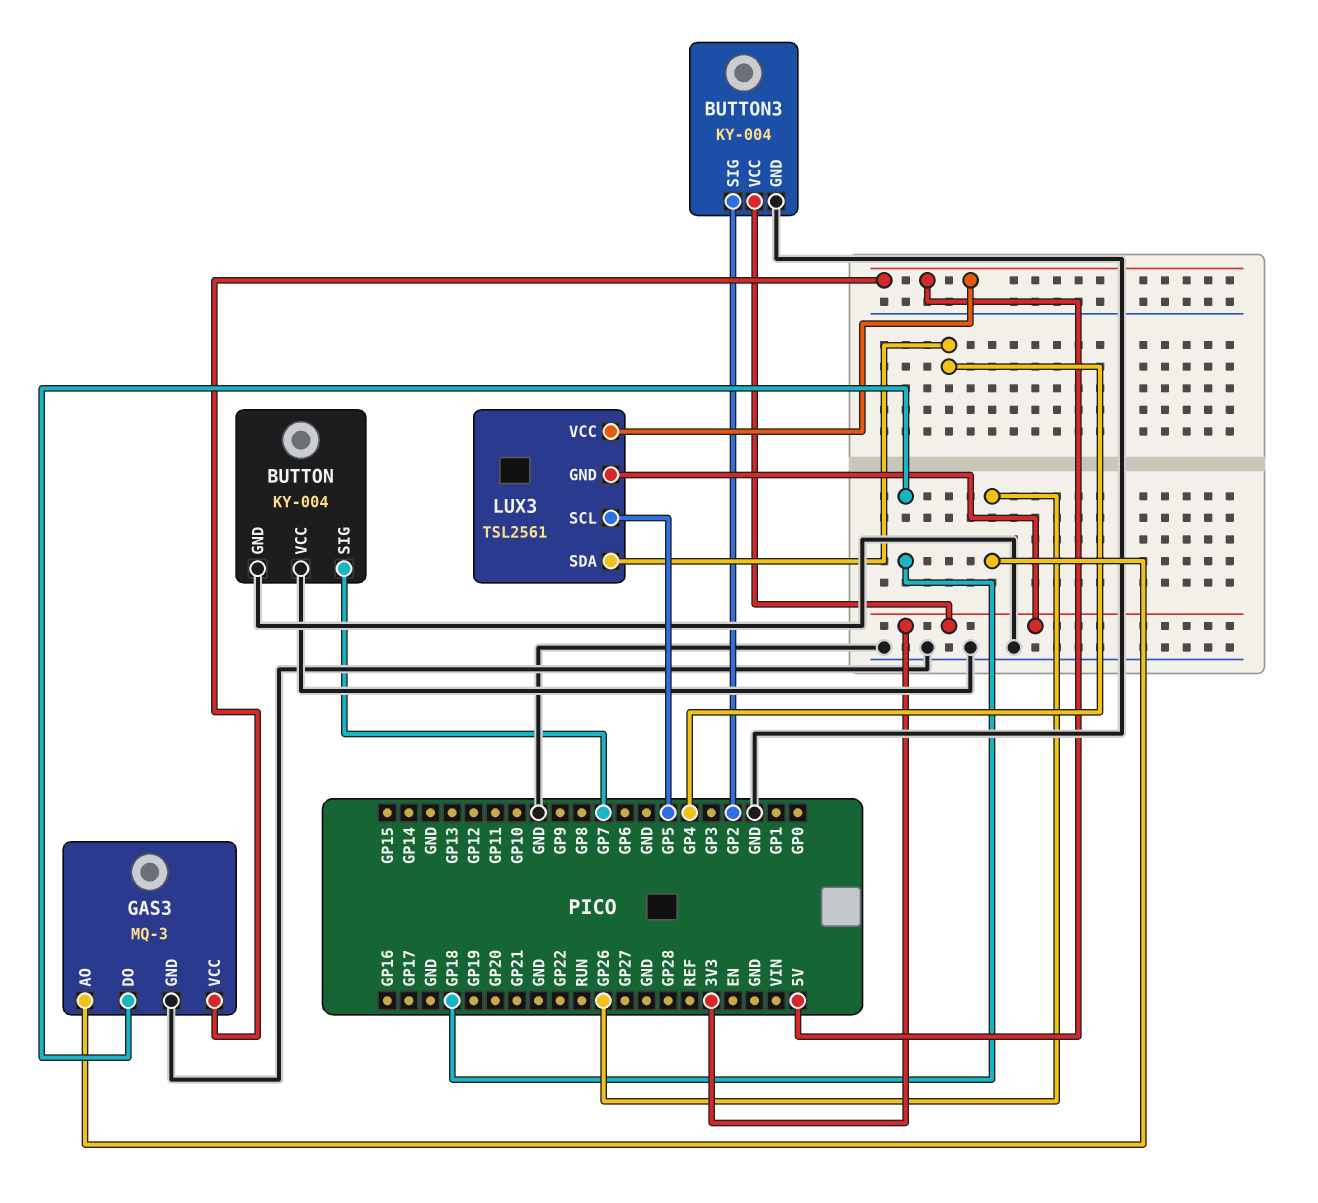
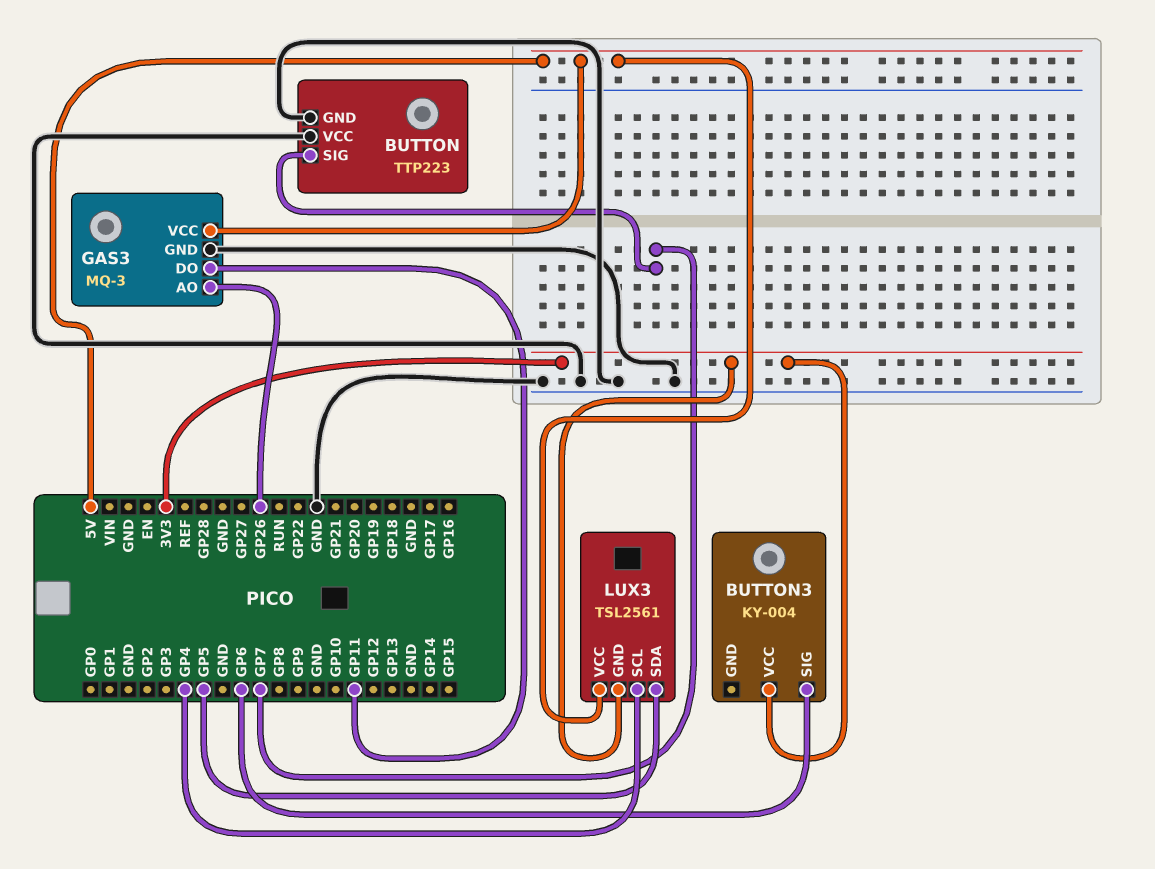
BUTTON: KY-004 -> TTP223
BUTTON3 pin GND: GND -> none
BUTTON3 pin SIG: GP2 -> GP6
GAS3 pin DO: GP18 -> GP11
LUX3 pin SCL: GP5 -> GP4
LUX3 pin SDA: GP4 -> GP5

